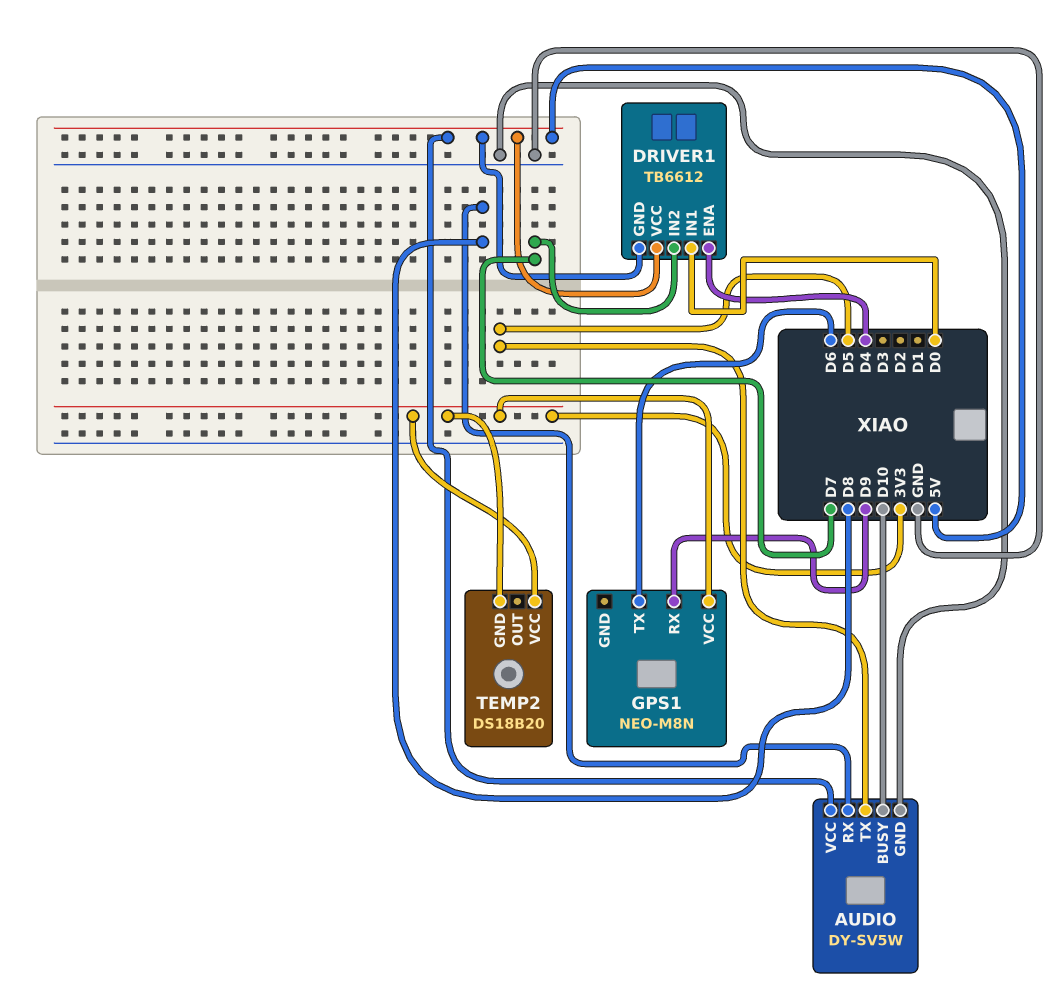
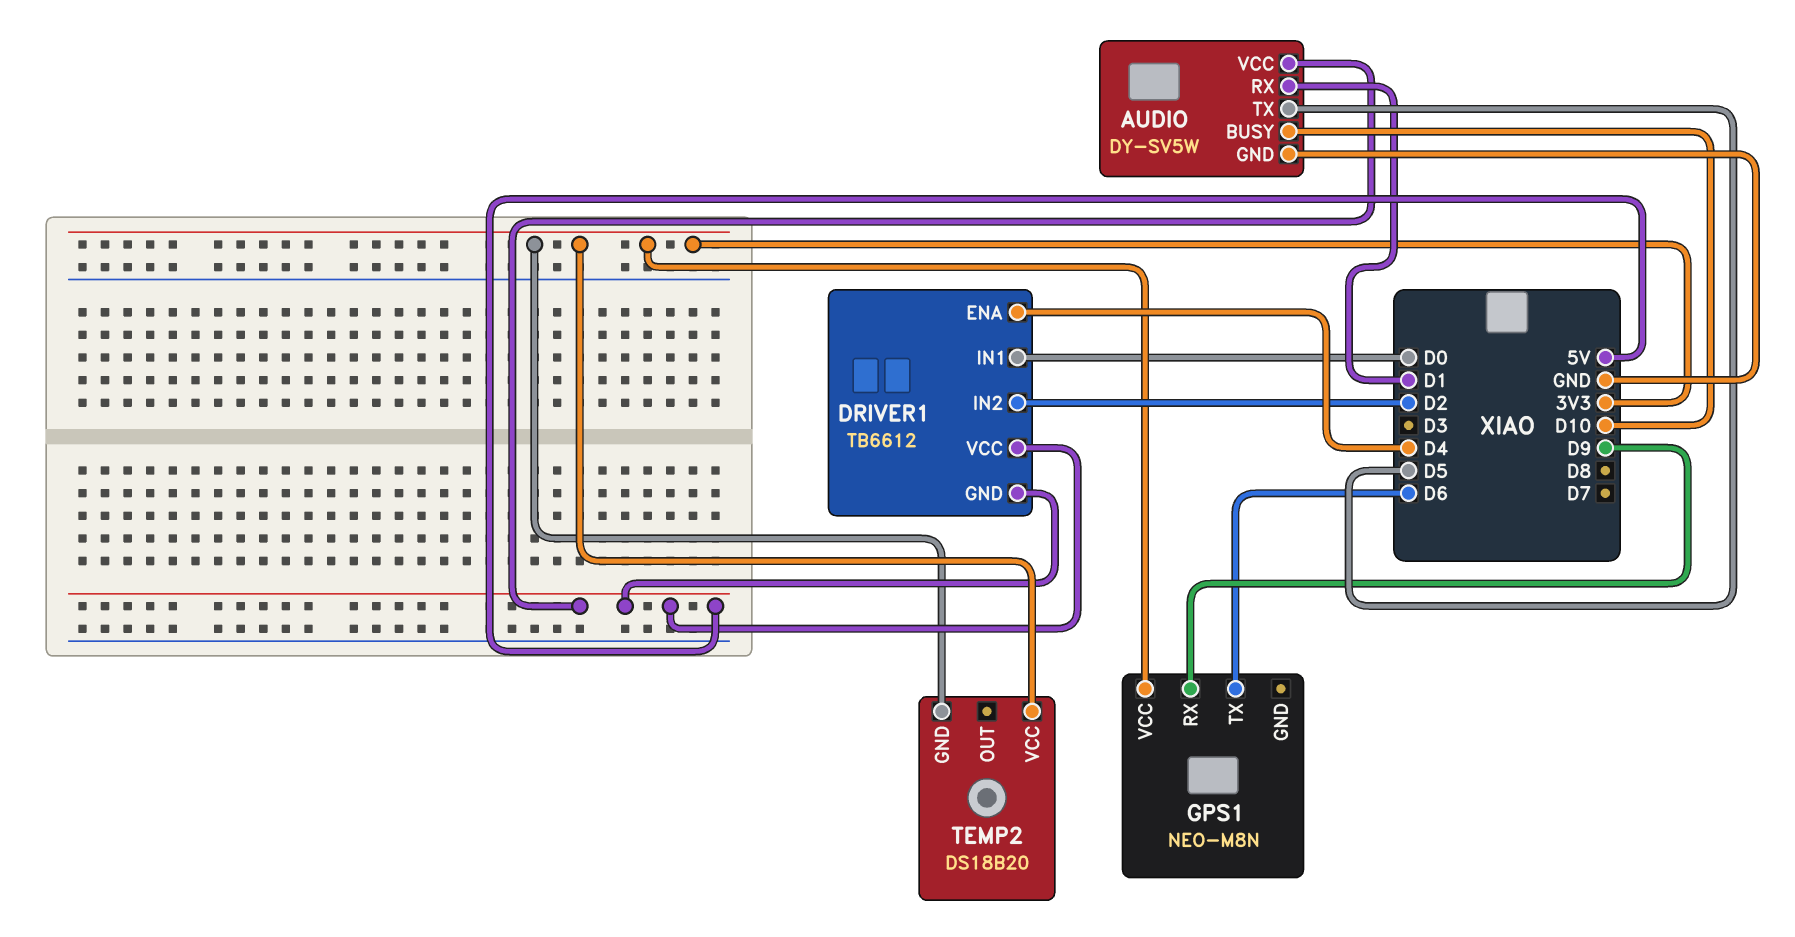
AUDIO pin RX: D8 -> D1
DRIVER1 pin IN2: D7 -> D2

